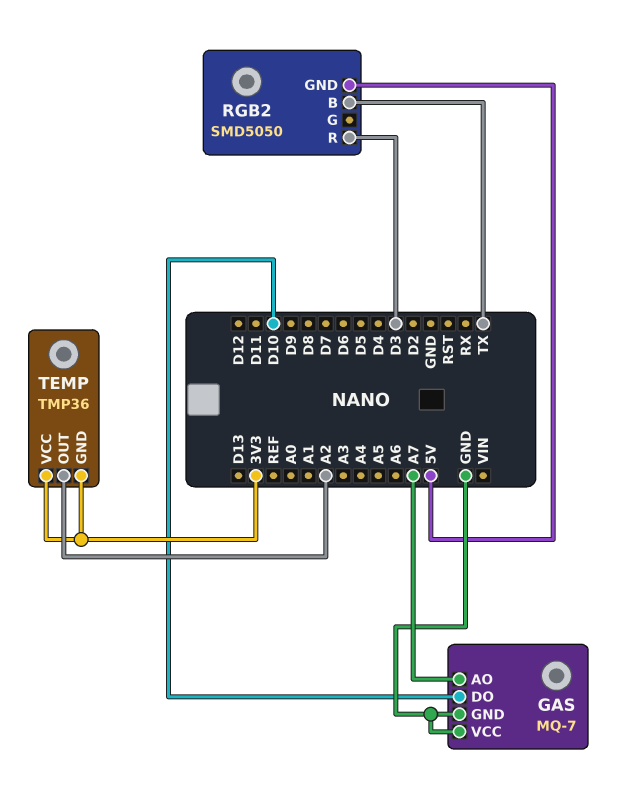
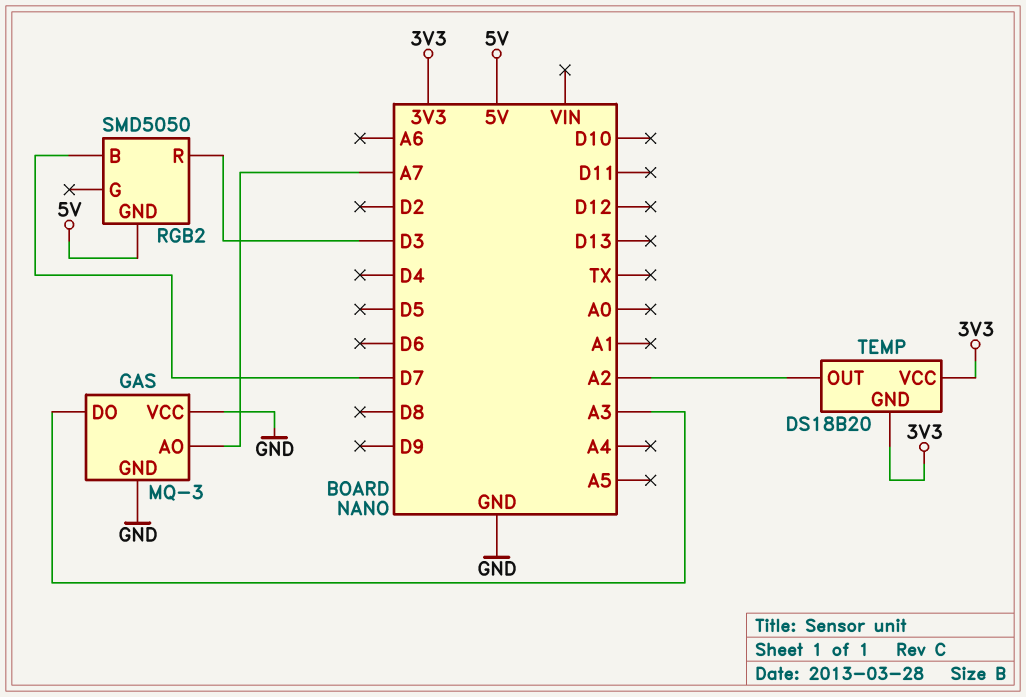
GAS: MQ-7 -> MQ-3
GAS pin DO: D10 -> A3
RGB2 pin B: TX -> D7
TEMP: TMP36 -> DS18B20

